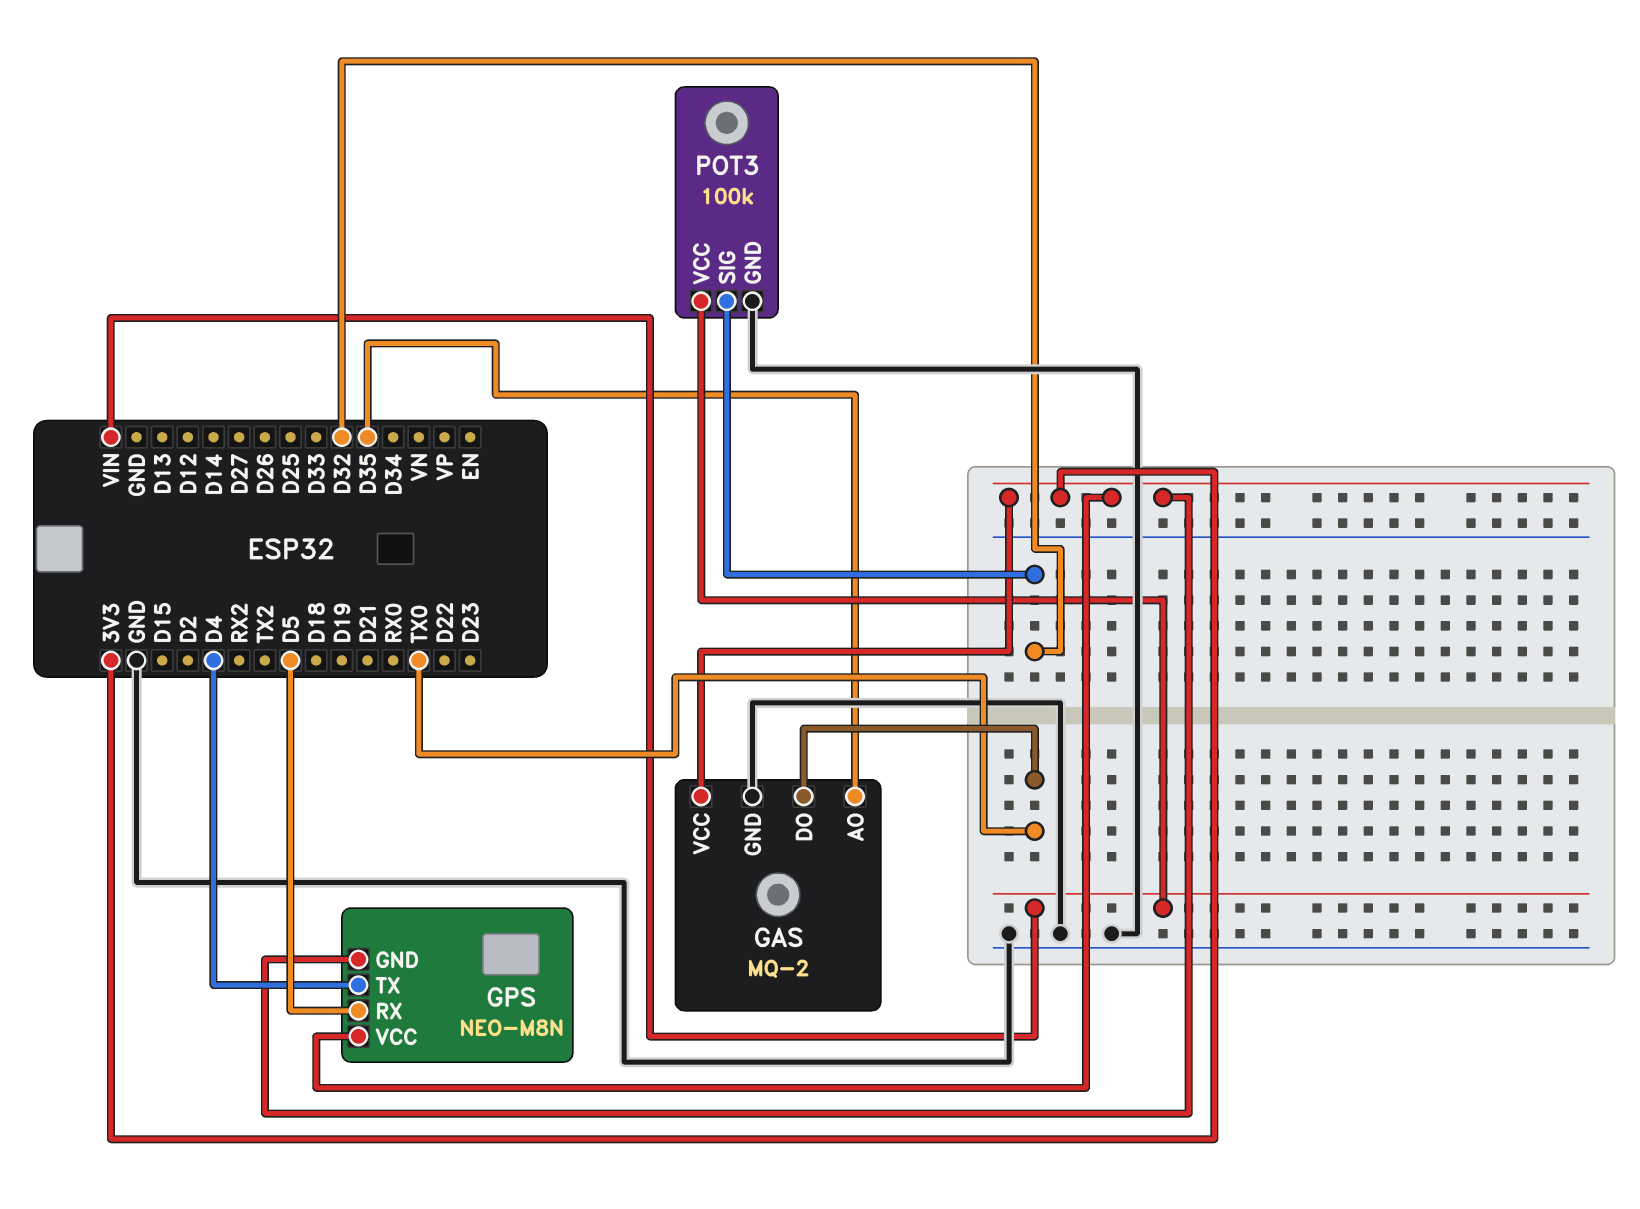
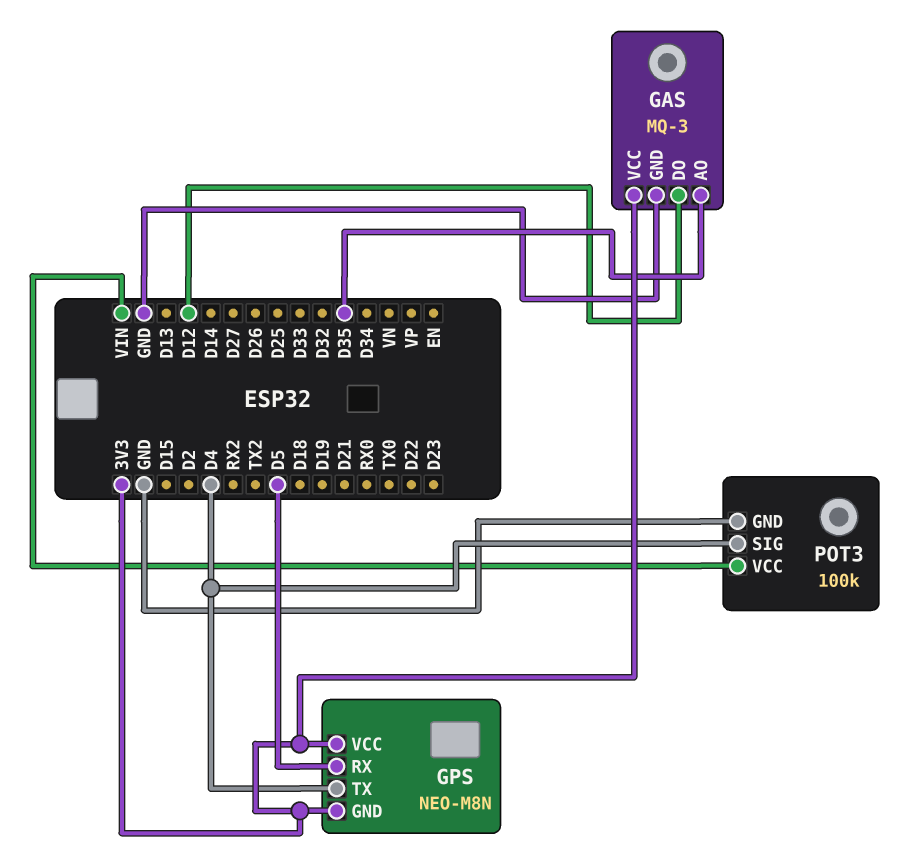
GAS: MQ-2 -> MQ-3
GAS pin DO: TX0 -> D12
POT3 pin SIG: D32 -> D4

